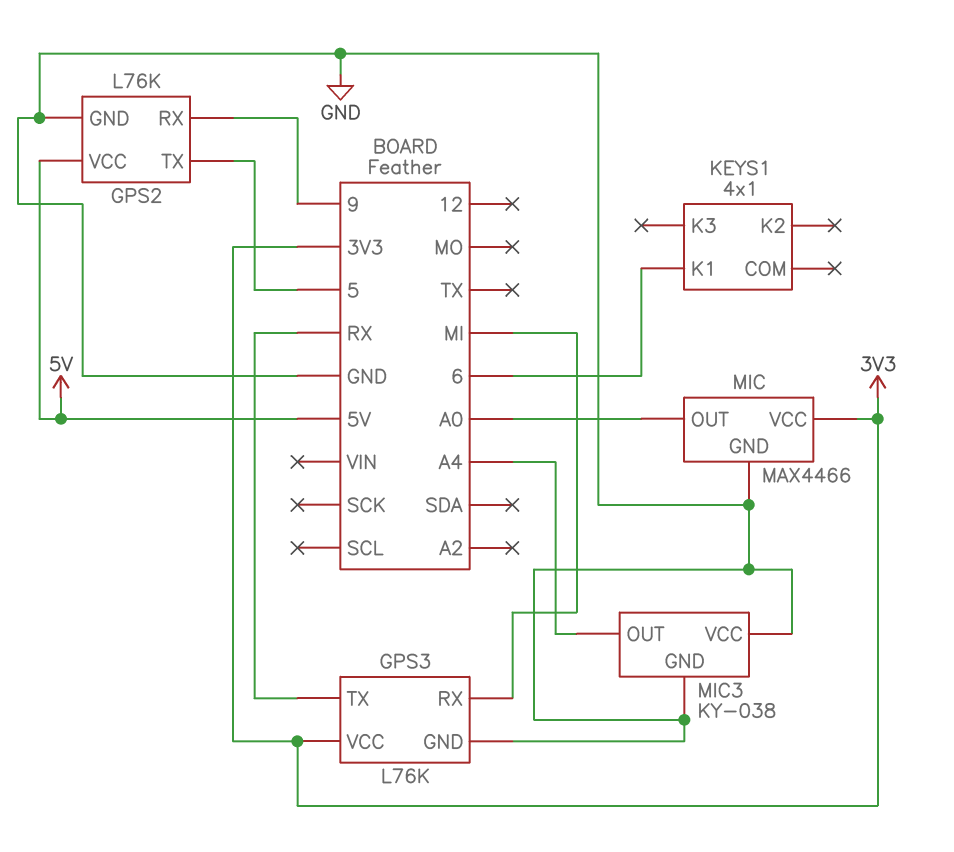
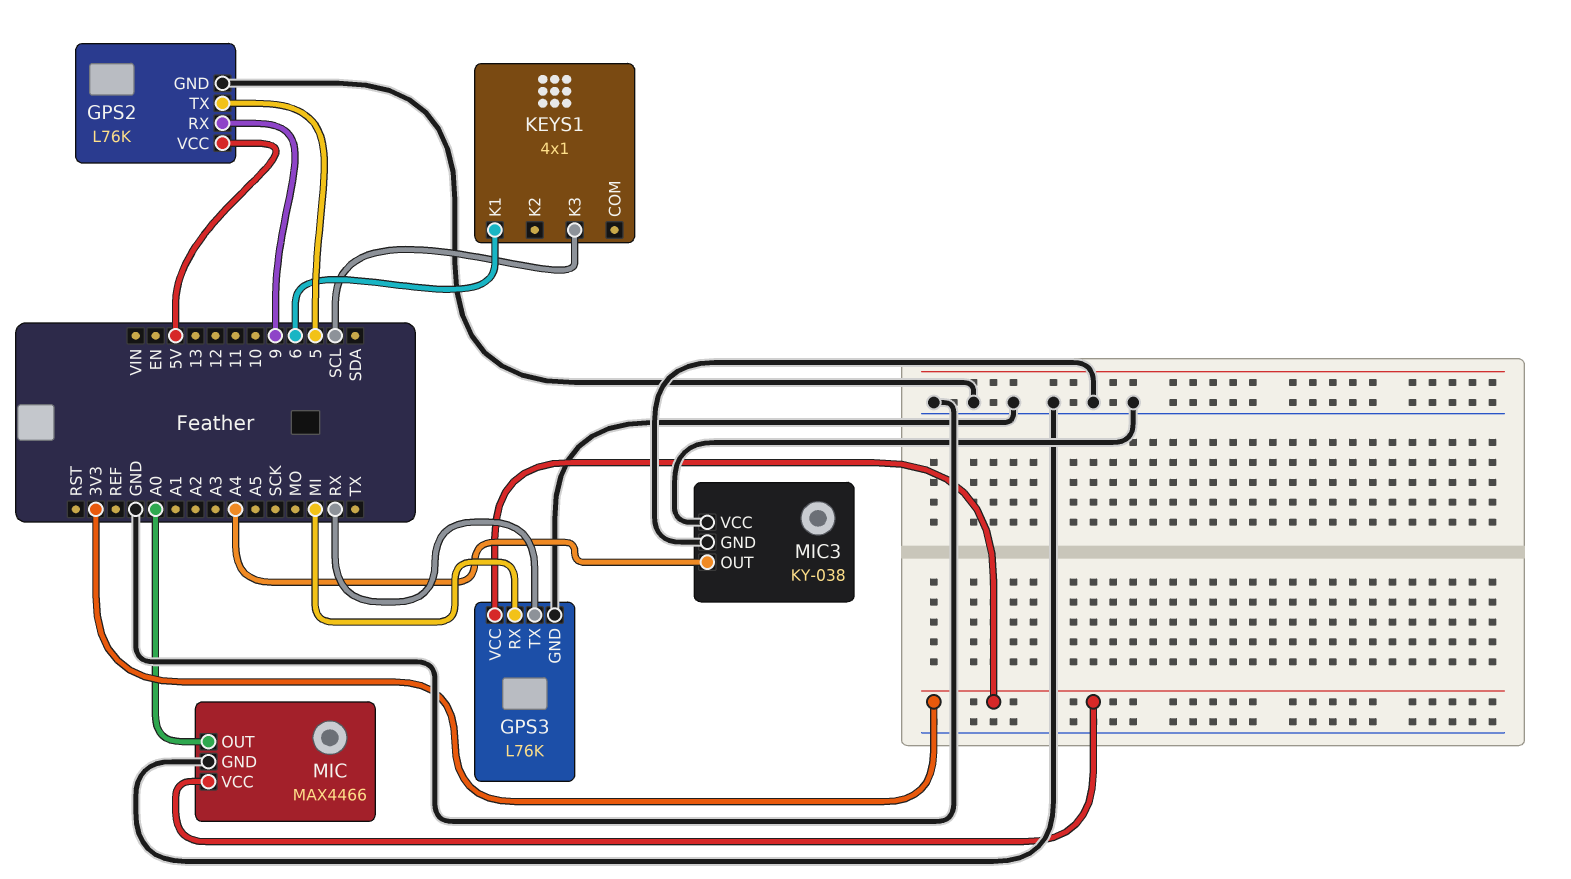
KEYS1 pin K3: none -> SCL

